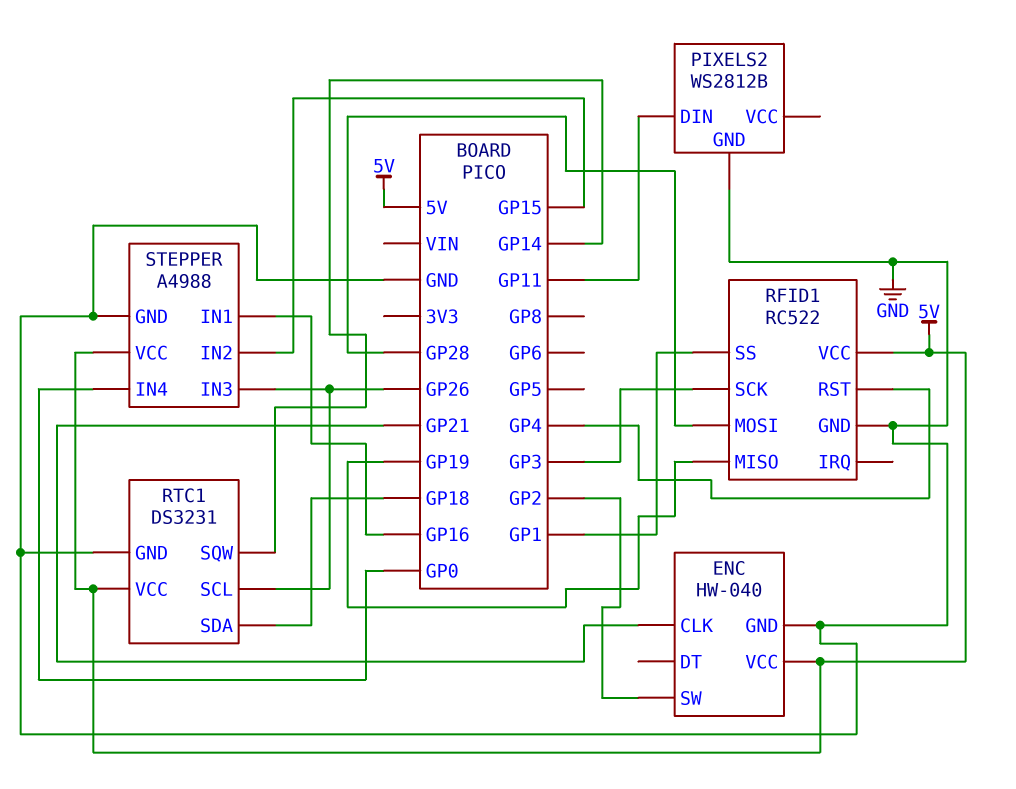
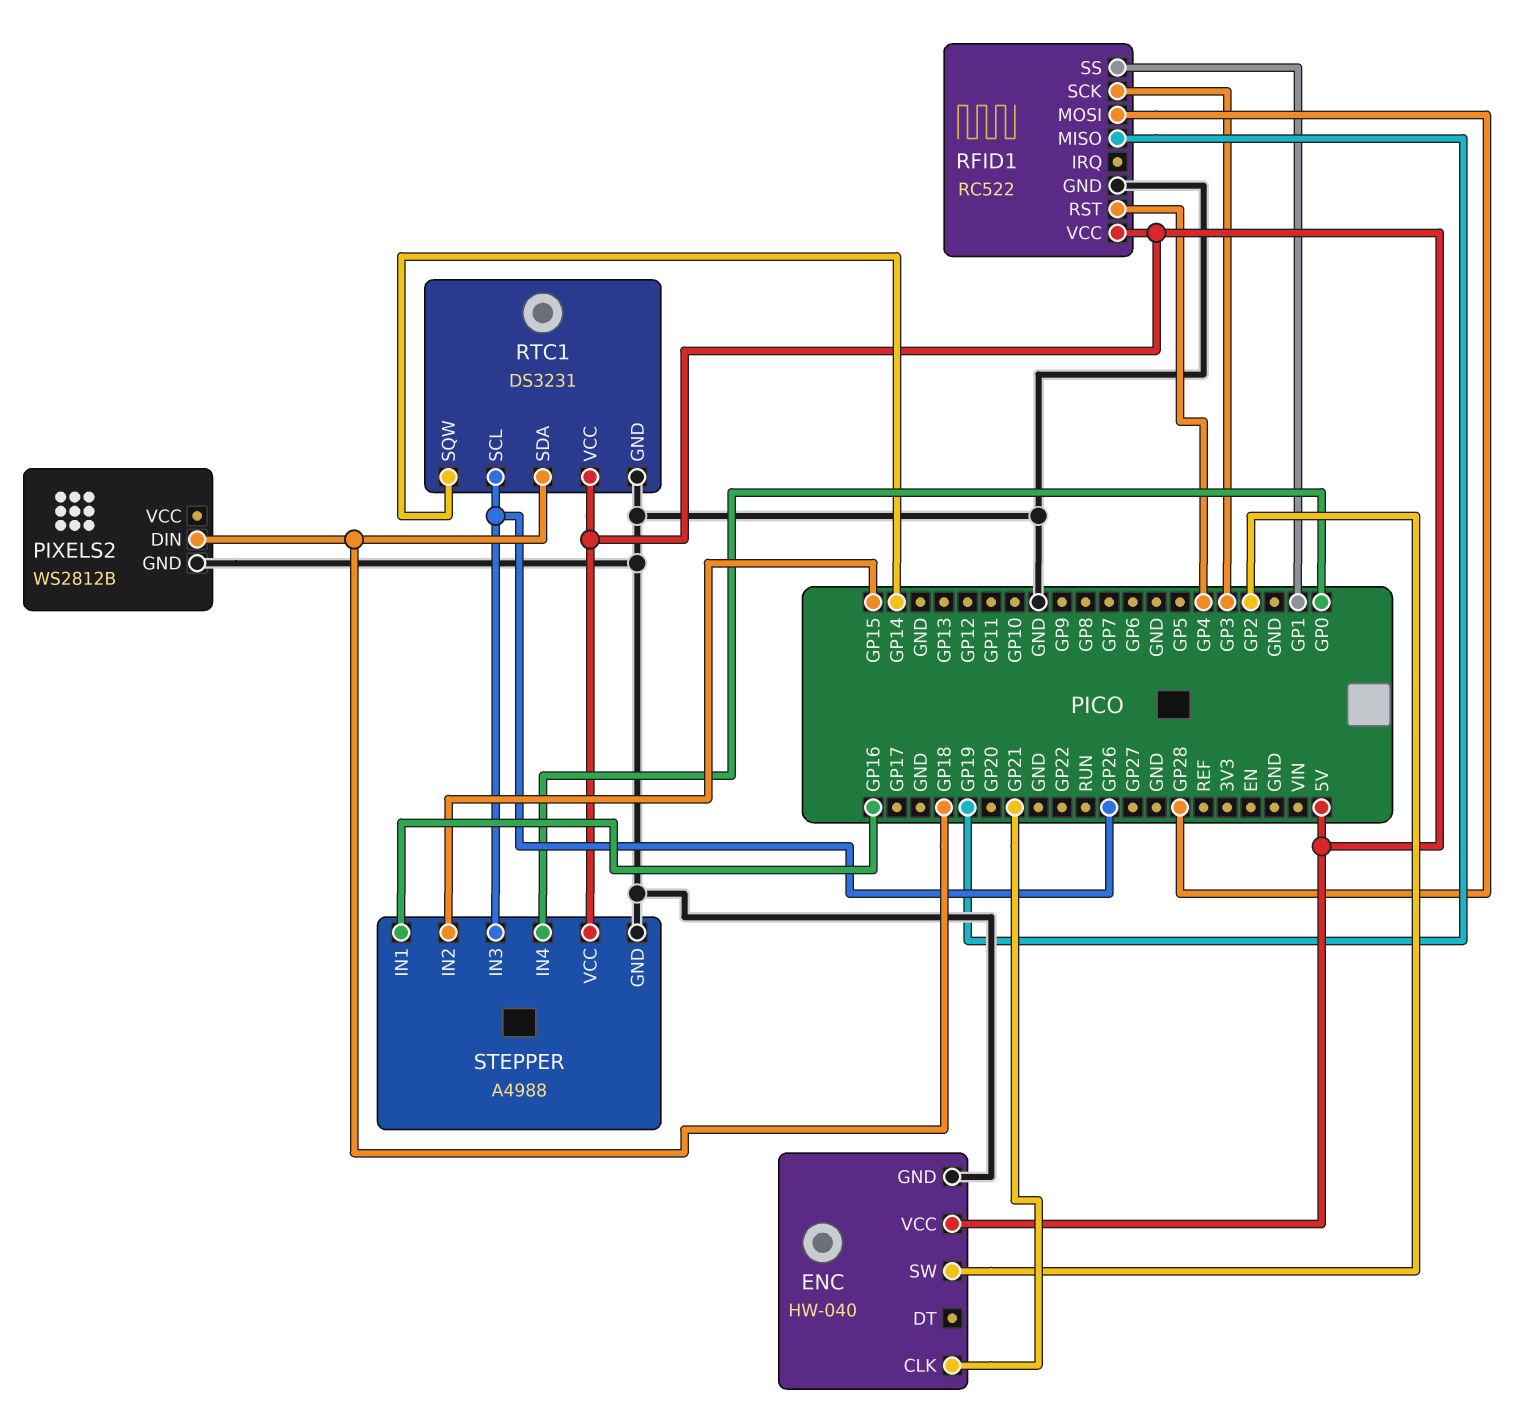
PIXELS2 pin DIN: GP11 -> GP18

